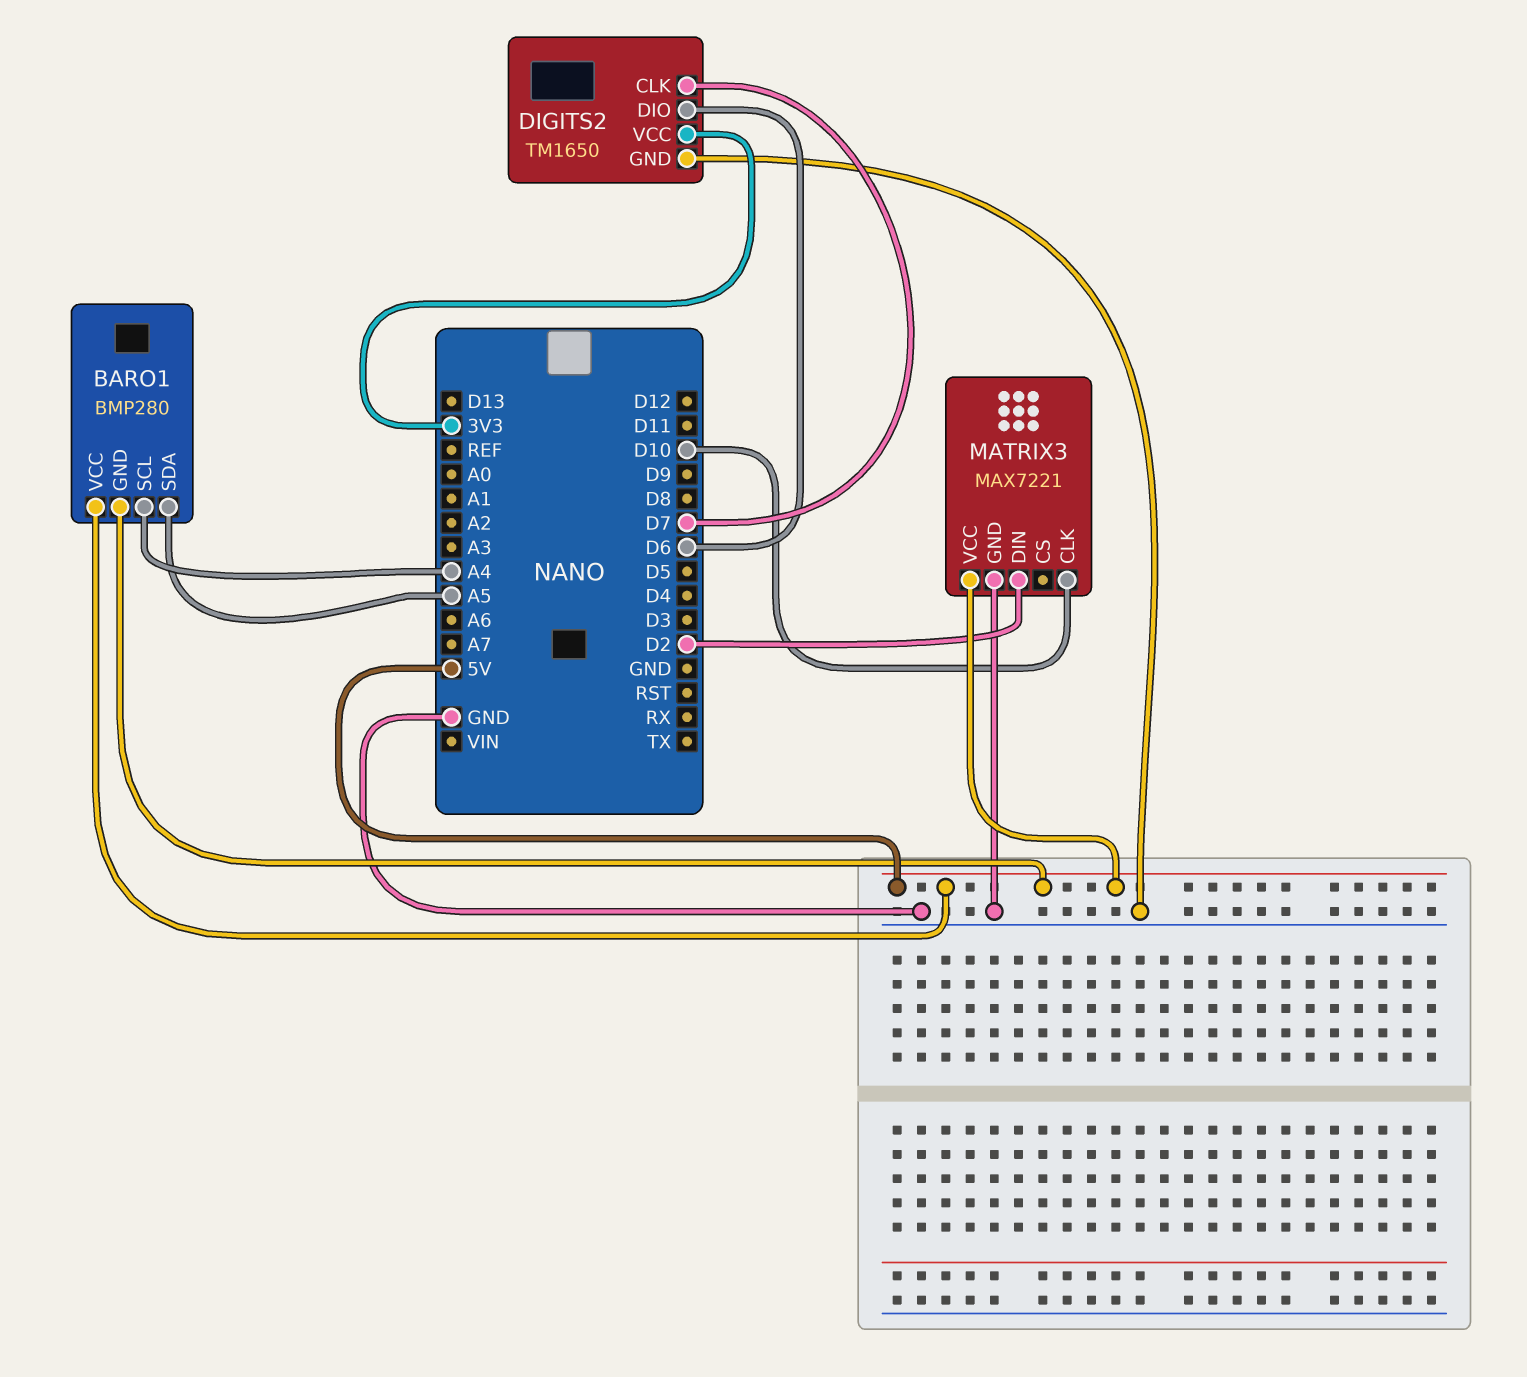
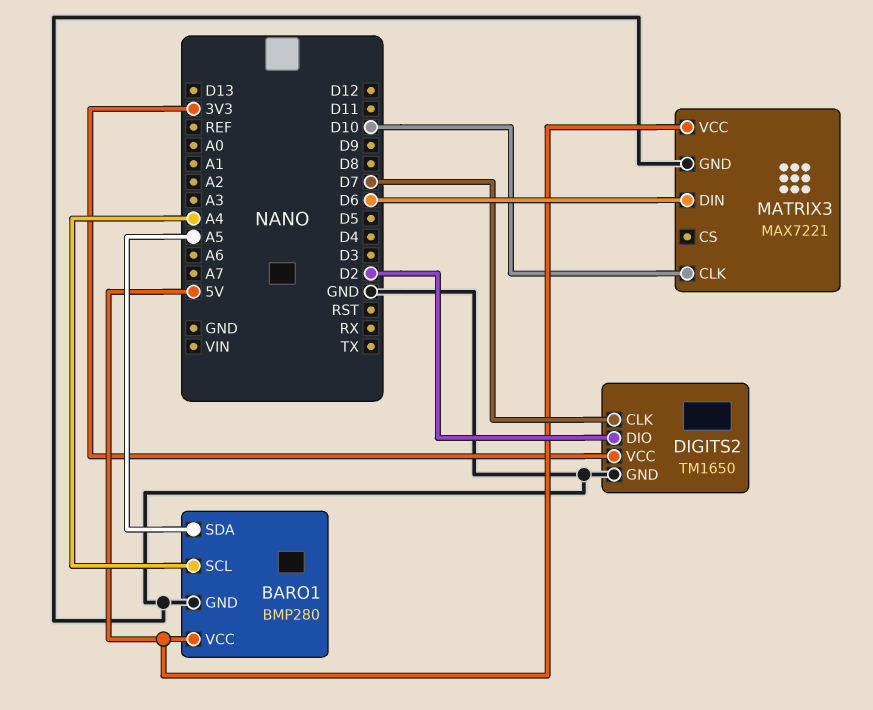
BARO1 pin GND: 5V -> GND
DIGITS2 pin DIO: D6 -> D2
MATRIX3 pin DIN: D2 -> D6

